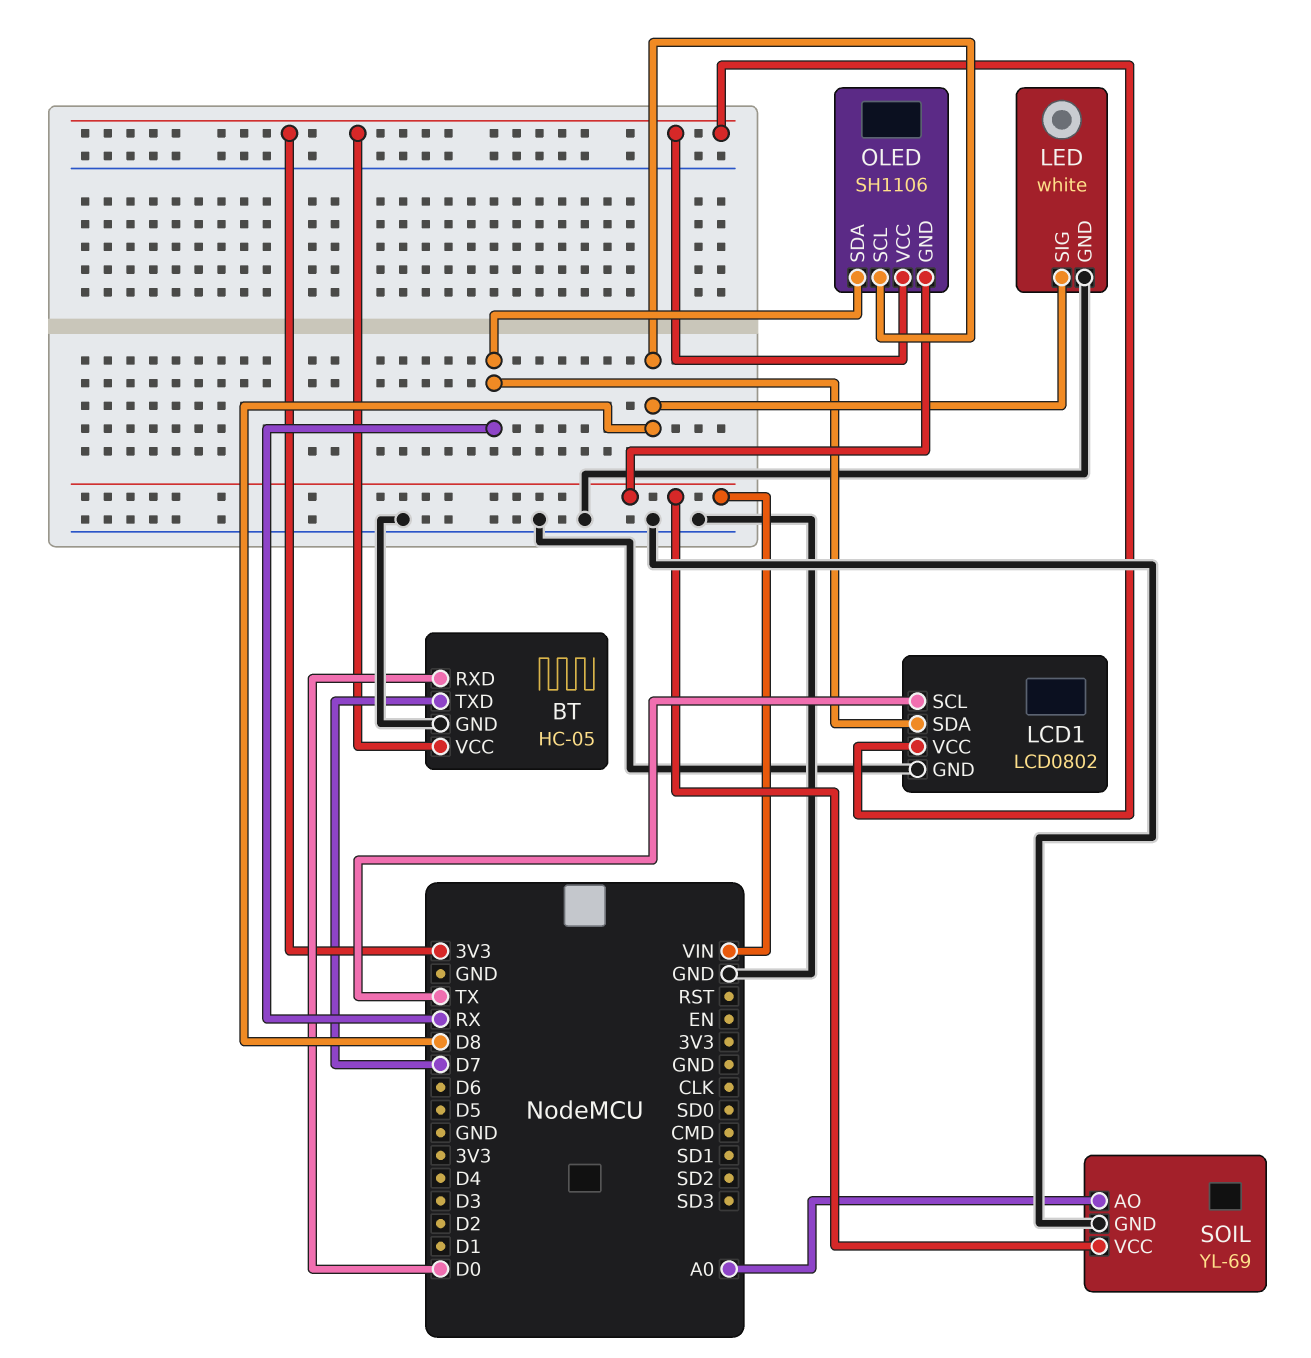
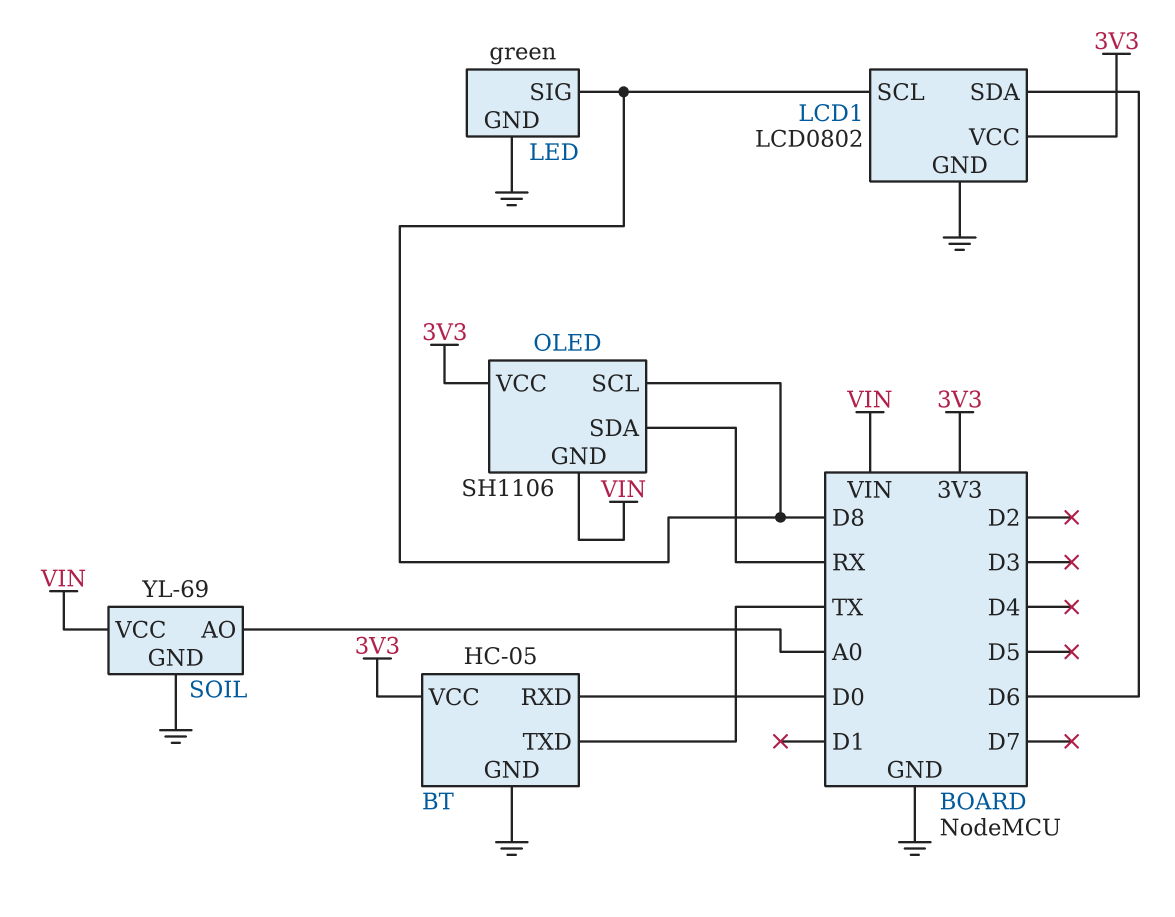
BT pin TXD: D7 -> TX
LCD1 pin SCL: TX -> D8
LCD1 pin SDA: RX -> D6
LED: white -> green

